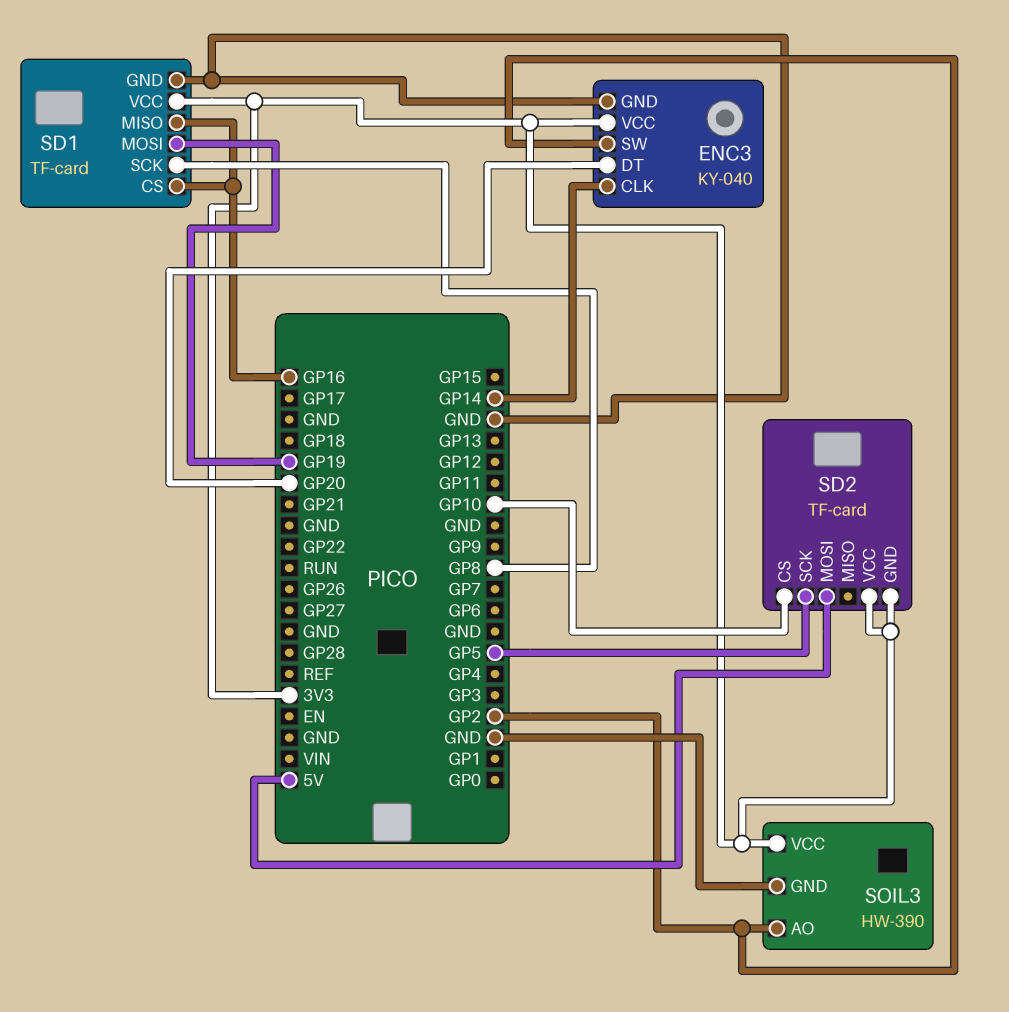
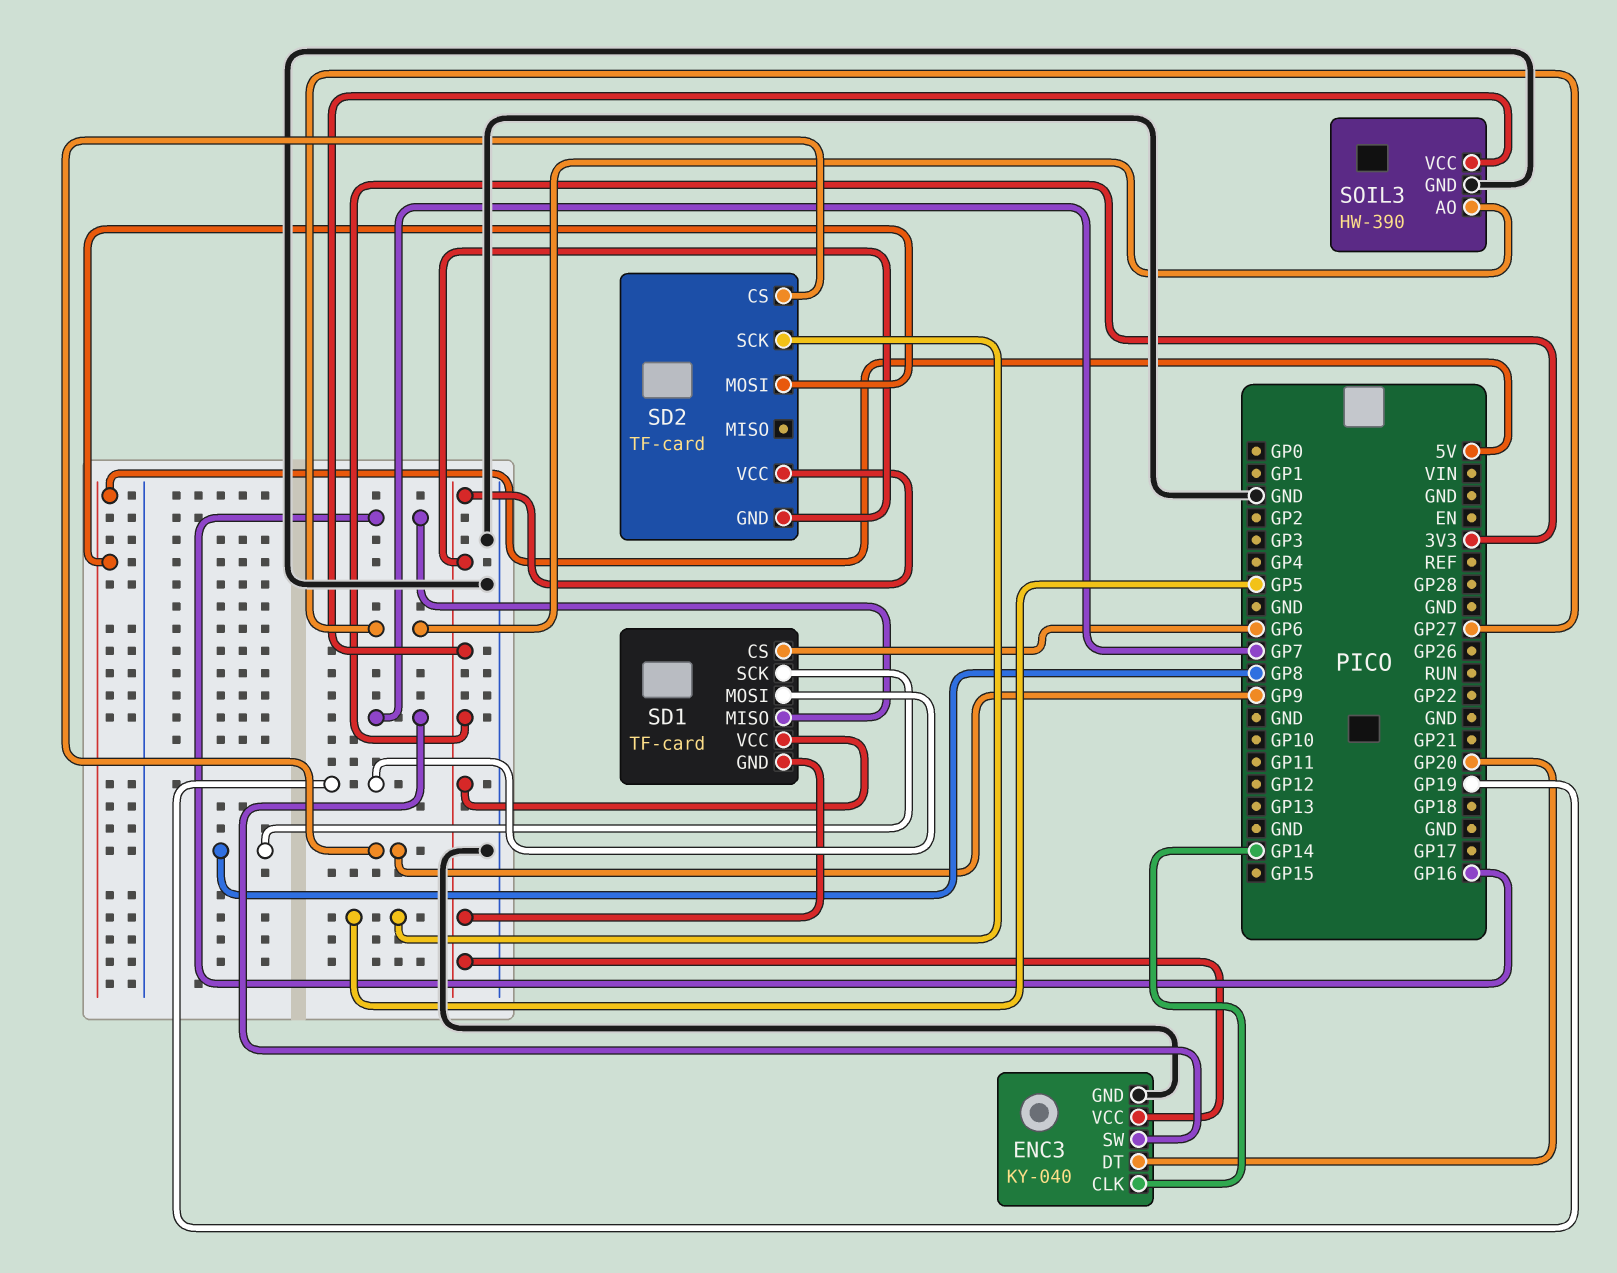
ENC3 pin SW: GP2 -> GP7
SD1 pin CS: GP16 -> GP6
SD1 pin GND: GND -> 3V3
SD2 pin CS: GP10 -> GP9
SOIL3 pin AO: GP2 -> GP27

